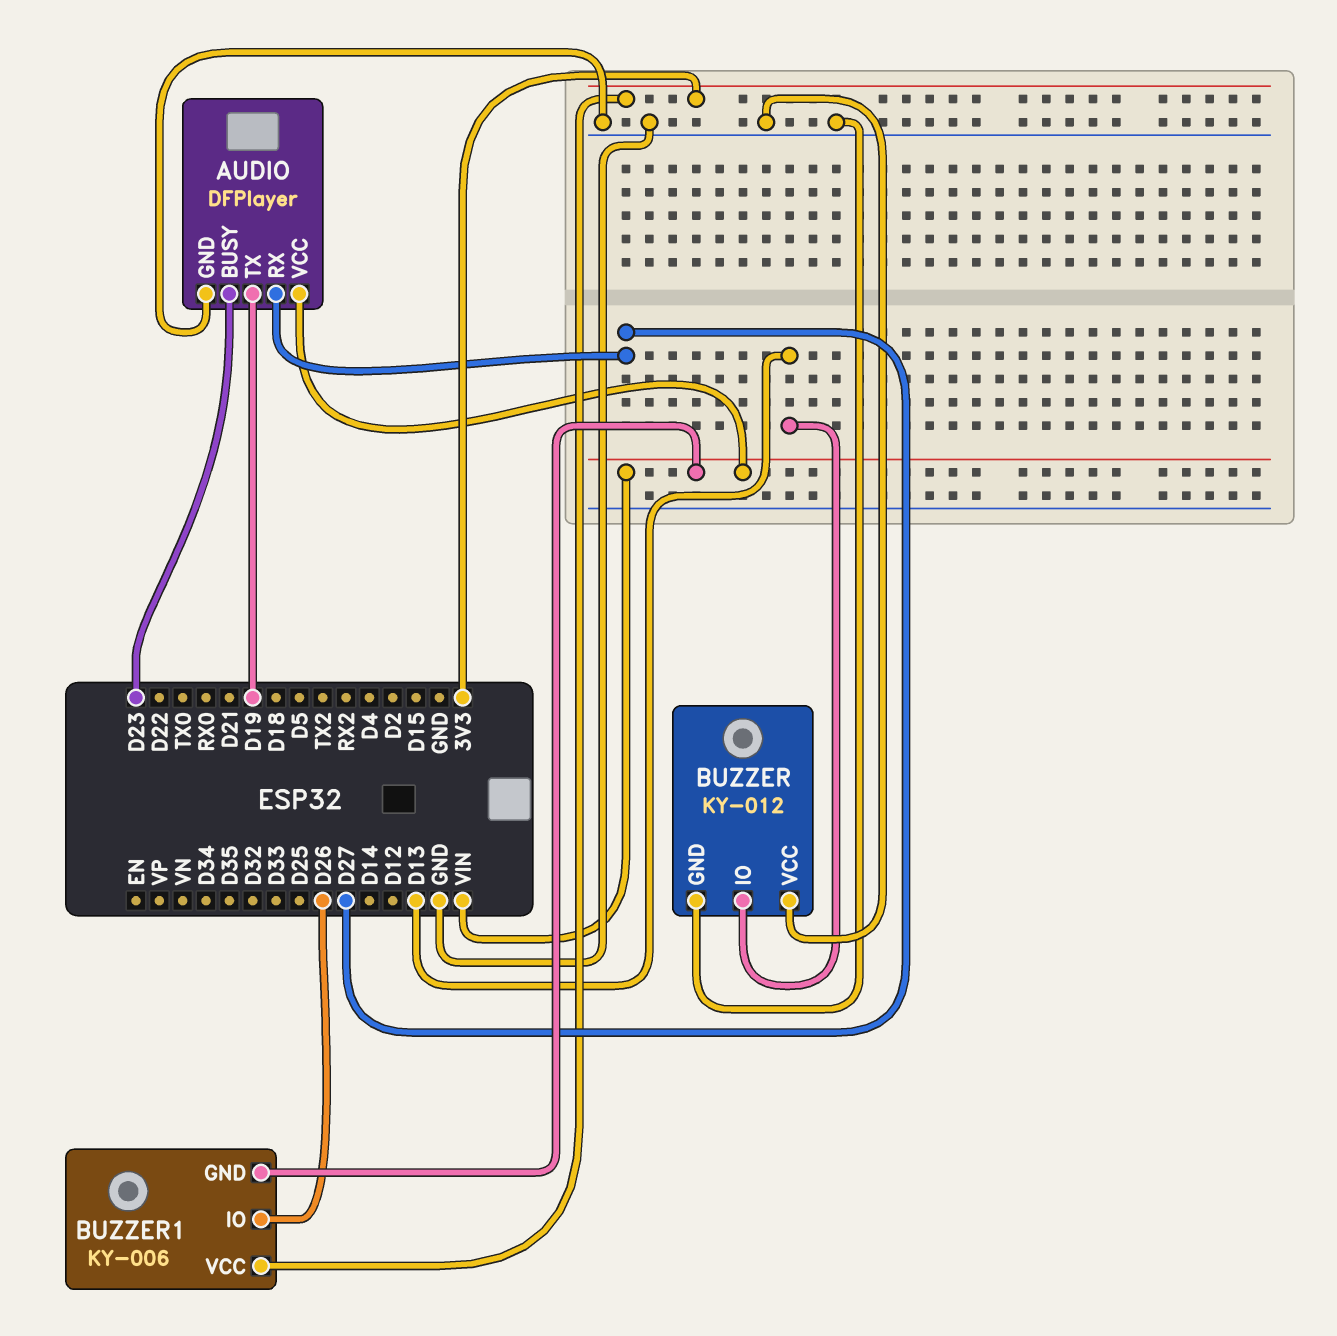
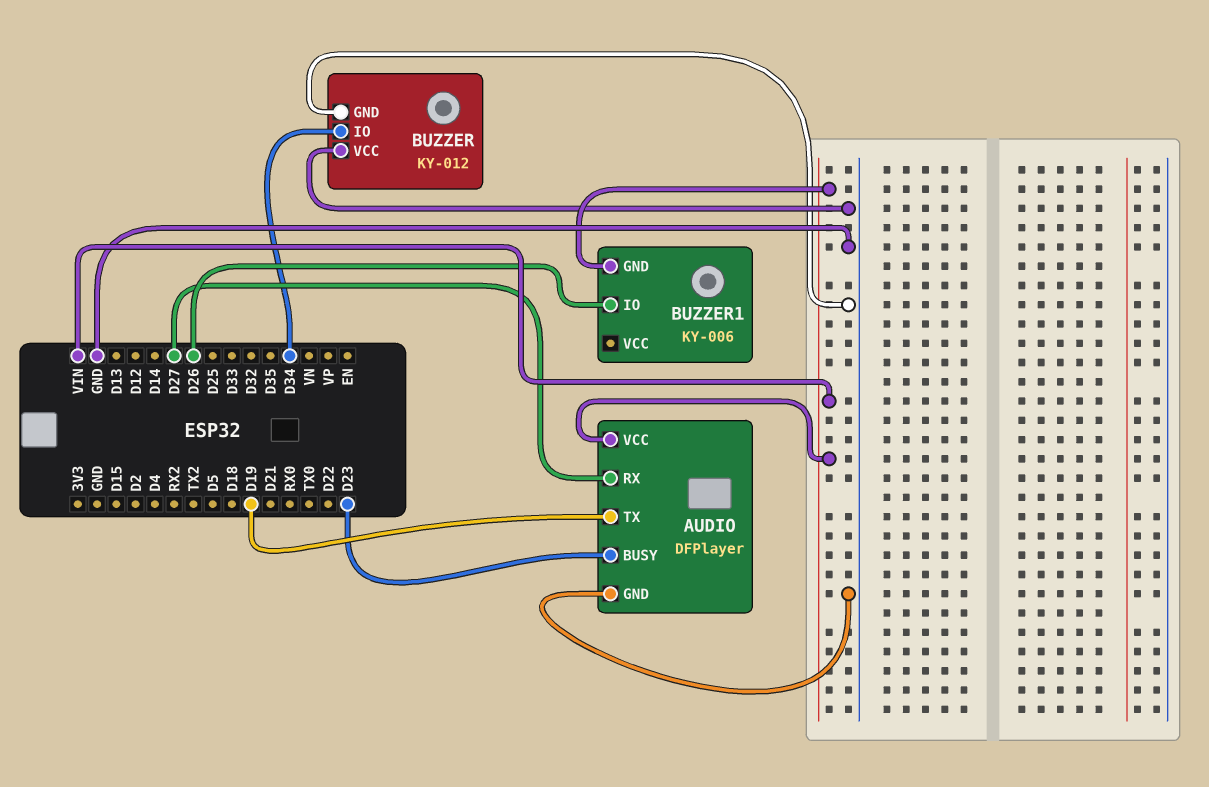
BUZZER pin IO: D13 -> D34
BUZZER1 pin VCC: 3V3 -> none

